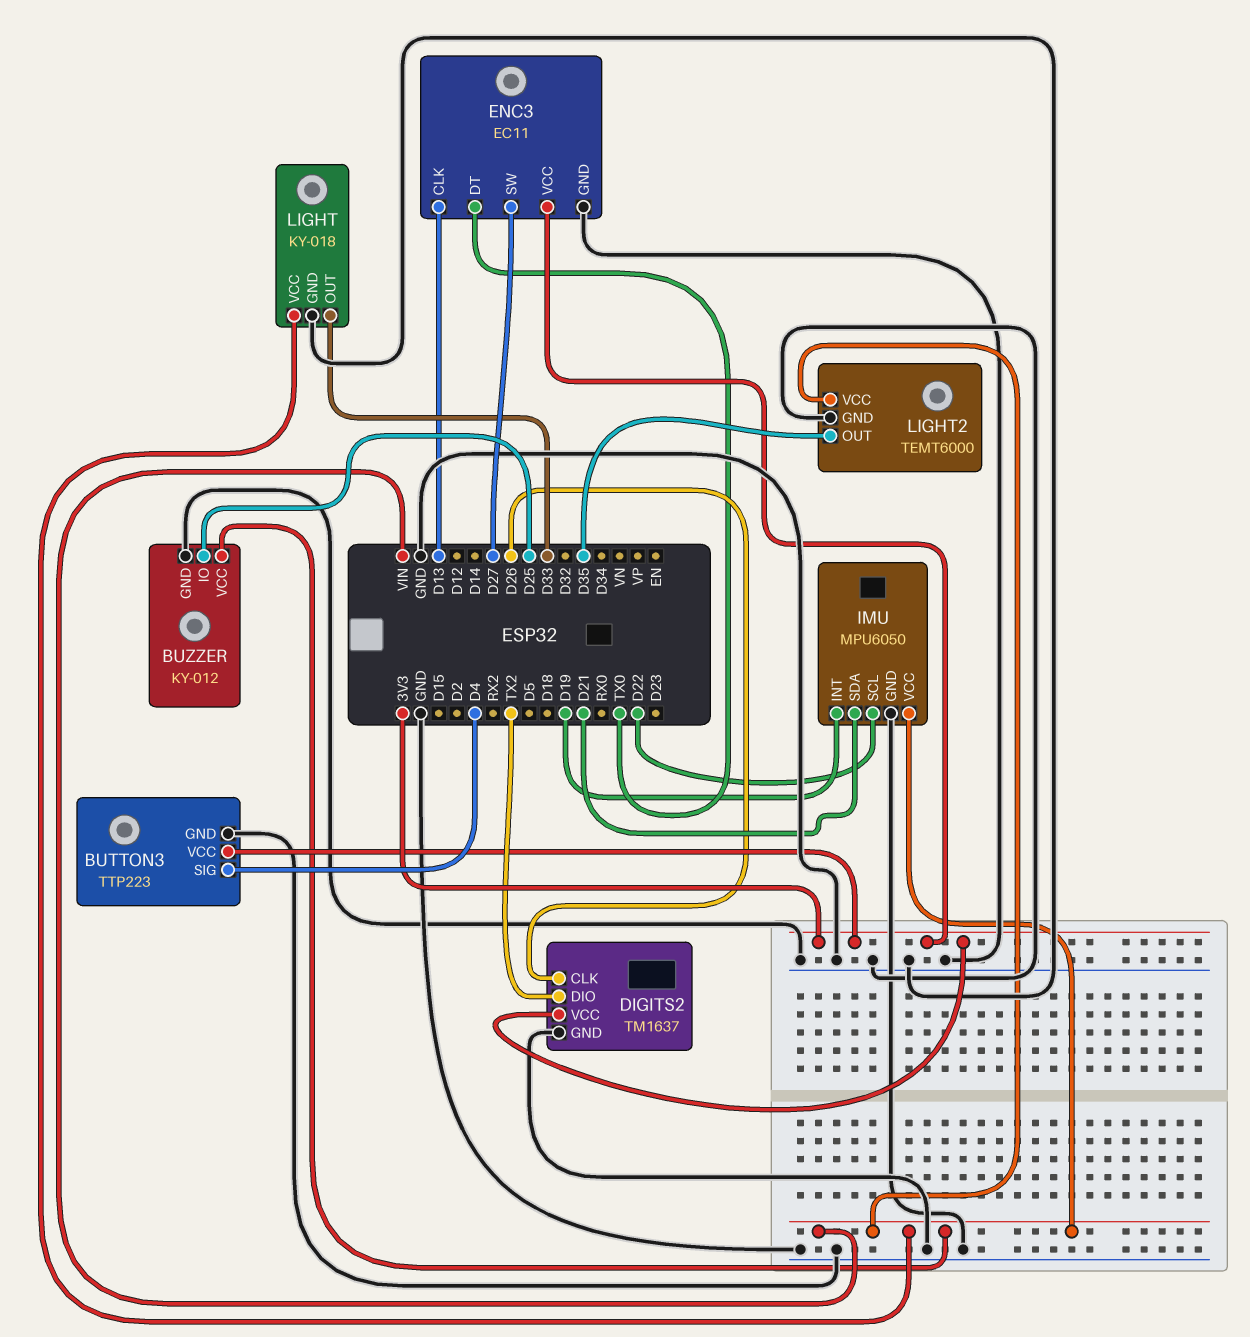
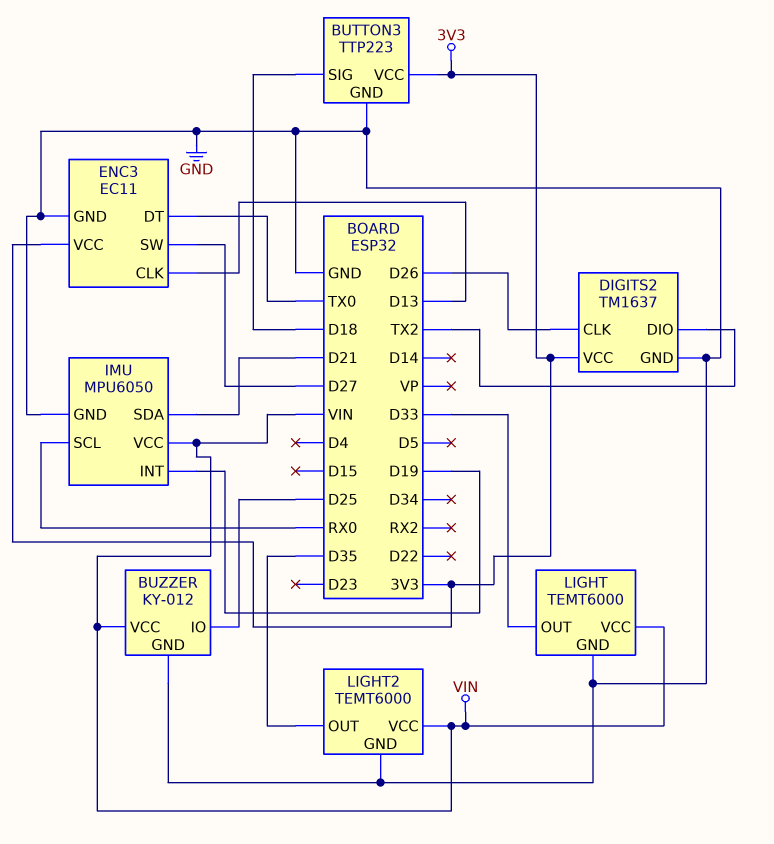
BUTTON3 pin SIG: D4 -> D18
IMU pin SCL: D22 -> RX0
LIGHT: KY-018 -> TEMT6000

